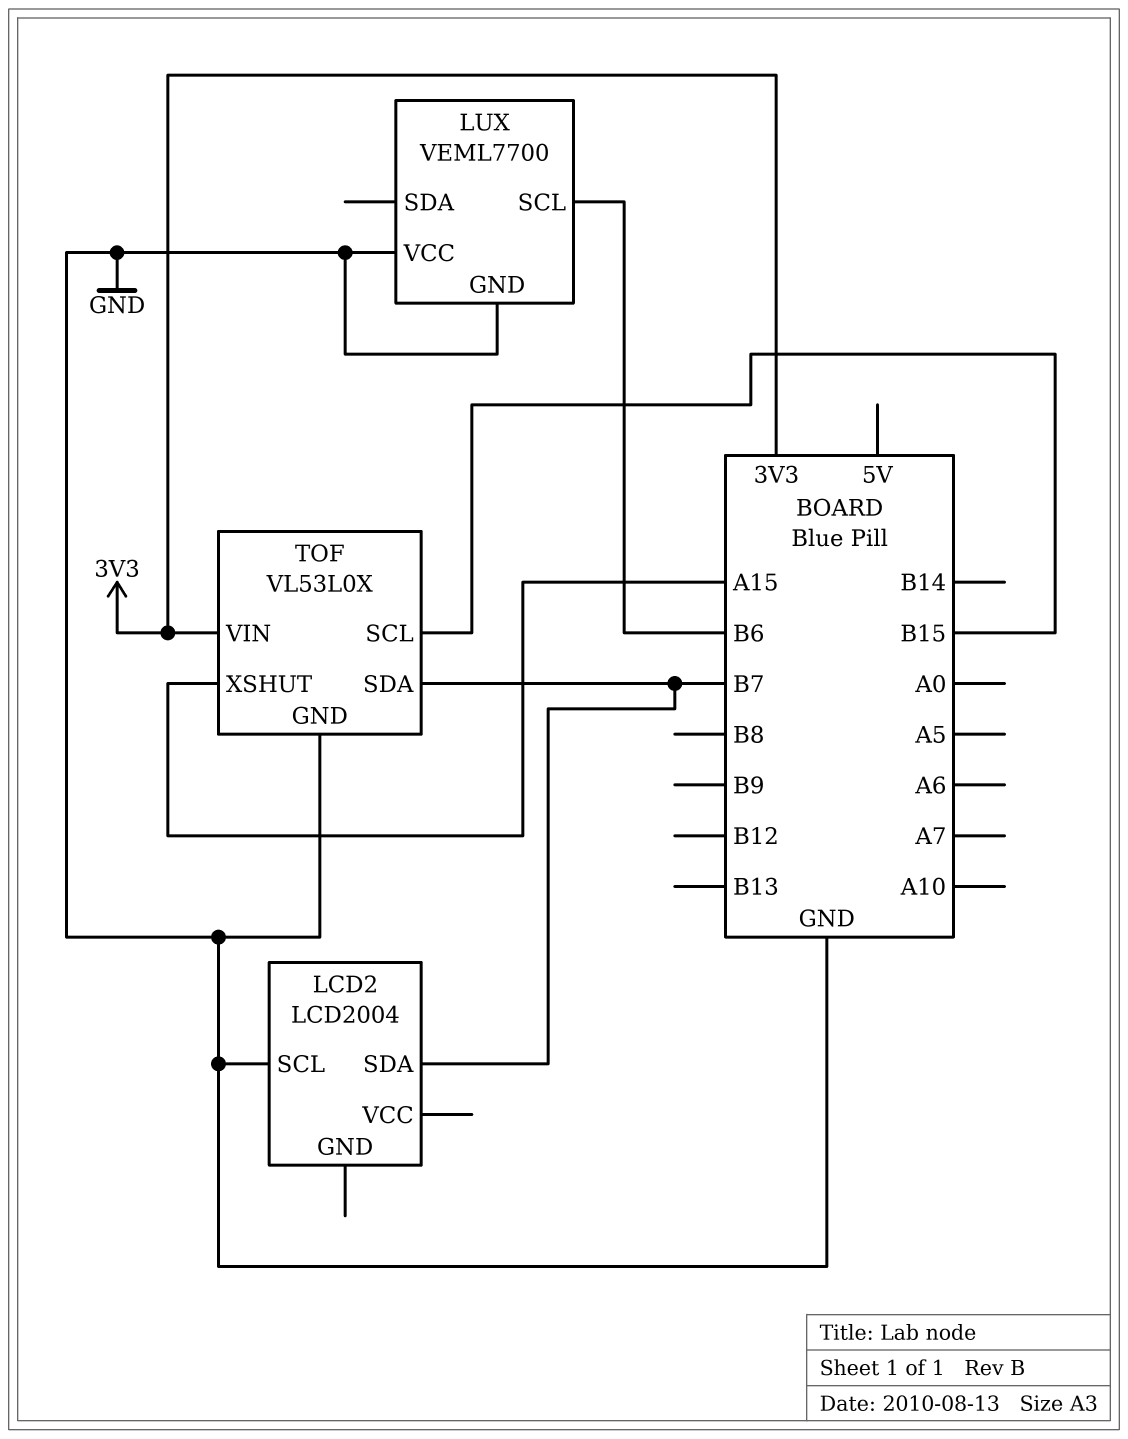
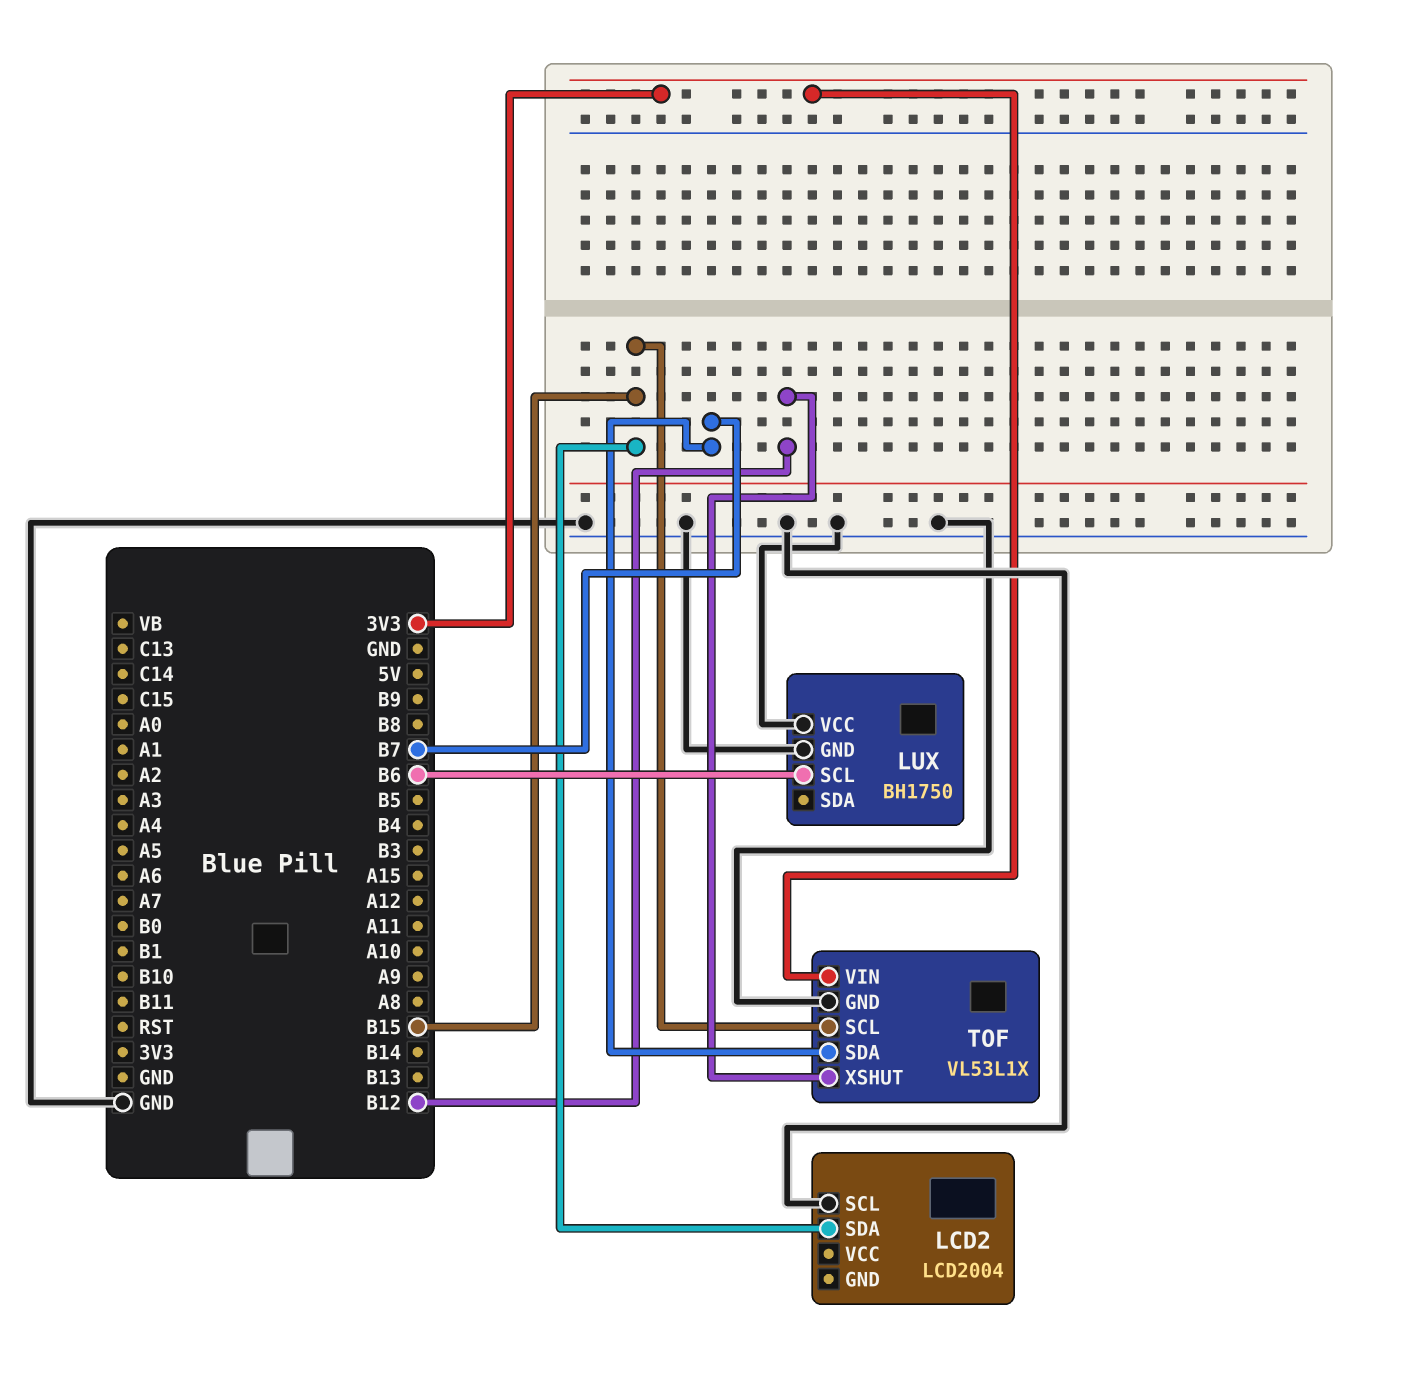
LCD2 pin SDA: B7 -> B15
LUX: VEML7700 -> BH1750
TOF: VL53L0X -> VL53L1X
TOF pin XSHUT: A15 -> B12

